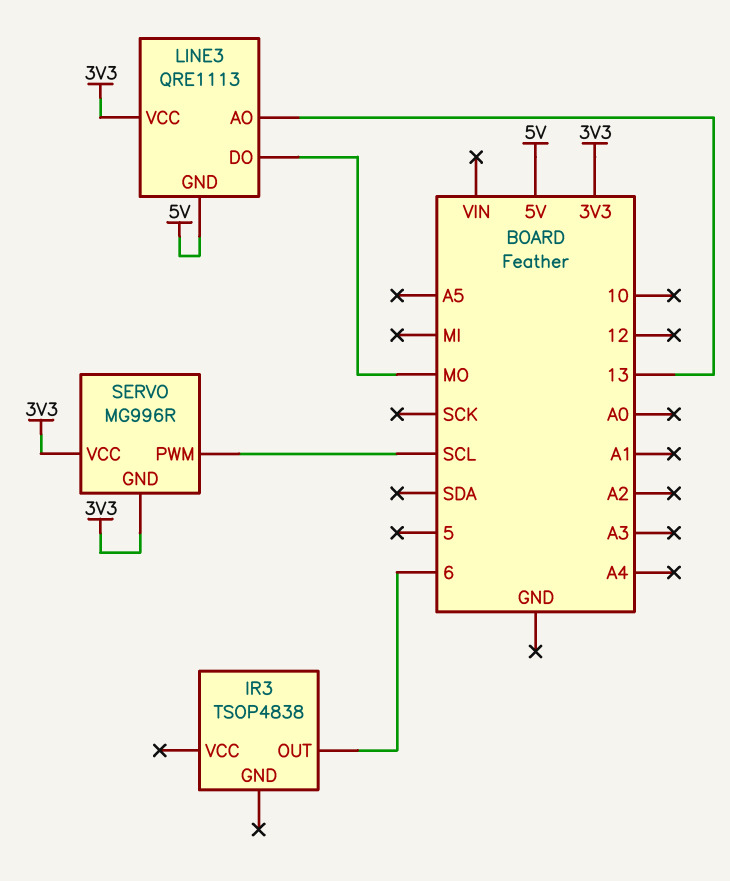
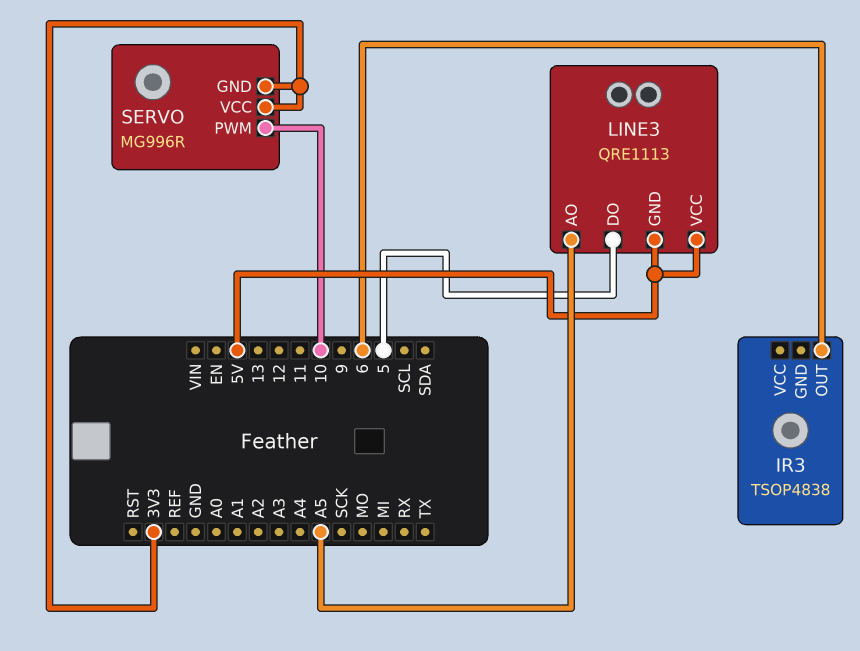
LINE3 pin AO: 13 -> A5
LINE3 pin DO: MO -> 5
LINE3 pin VCC: 3V3 -> 5V
SERVO pin PWM: SCL -> 10

